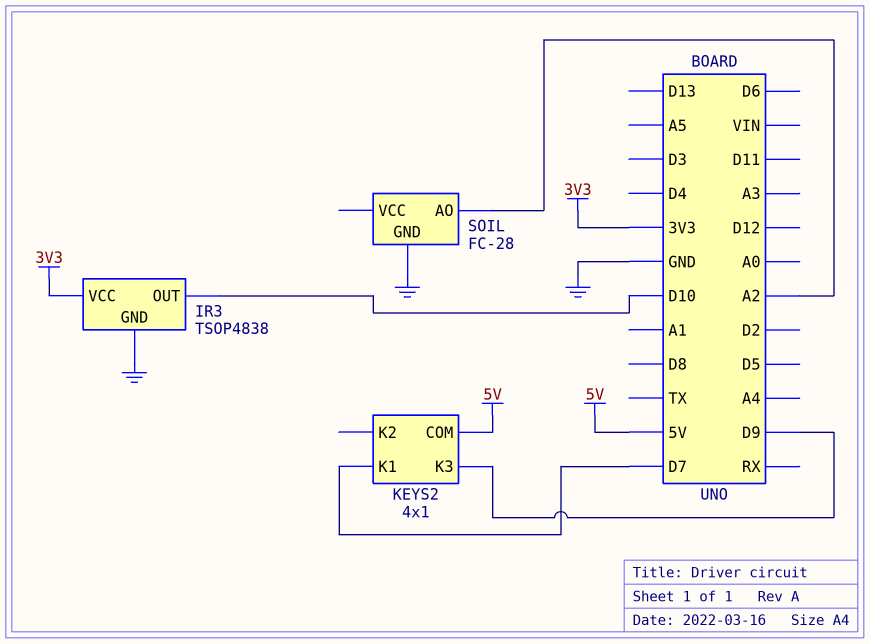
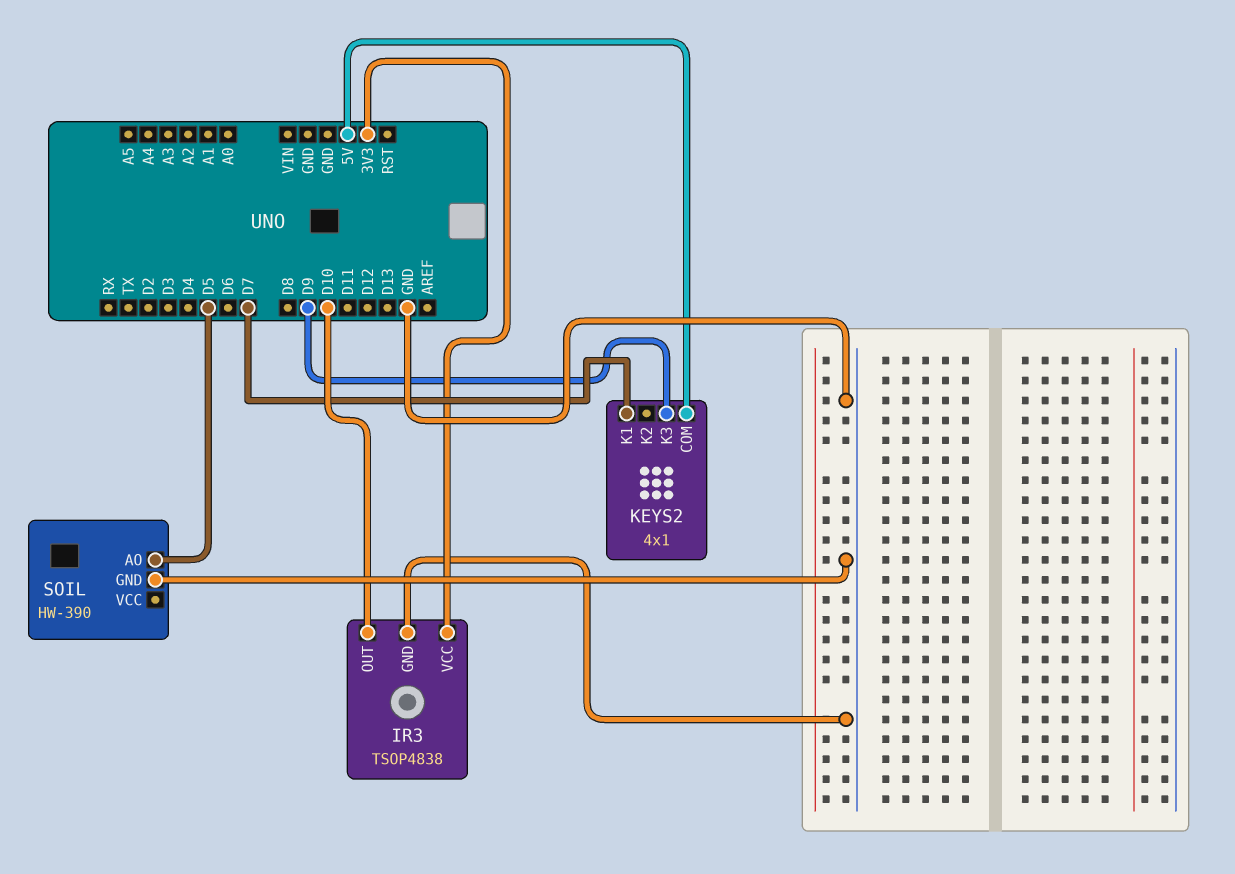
SOIL: FC-28 -> HW-390
SOIL pin AO: A2 -> D5

